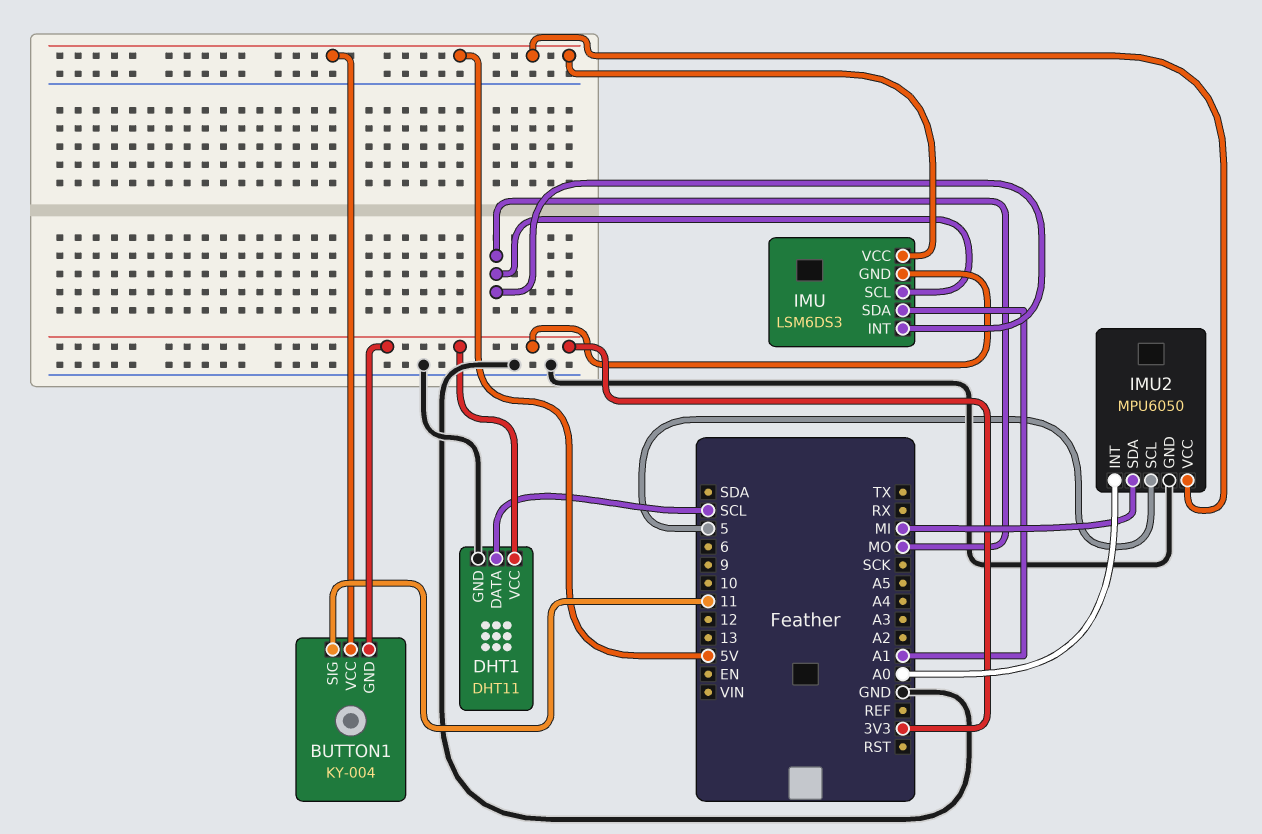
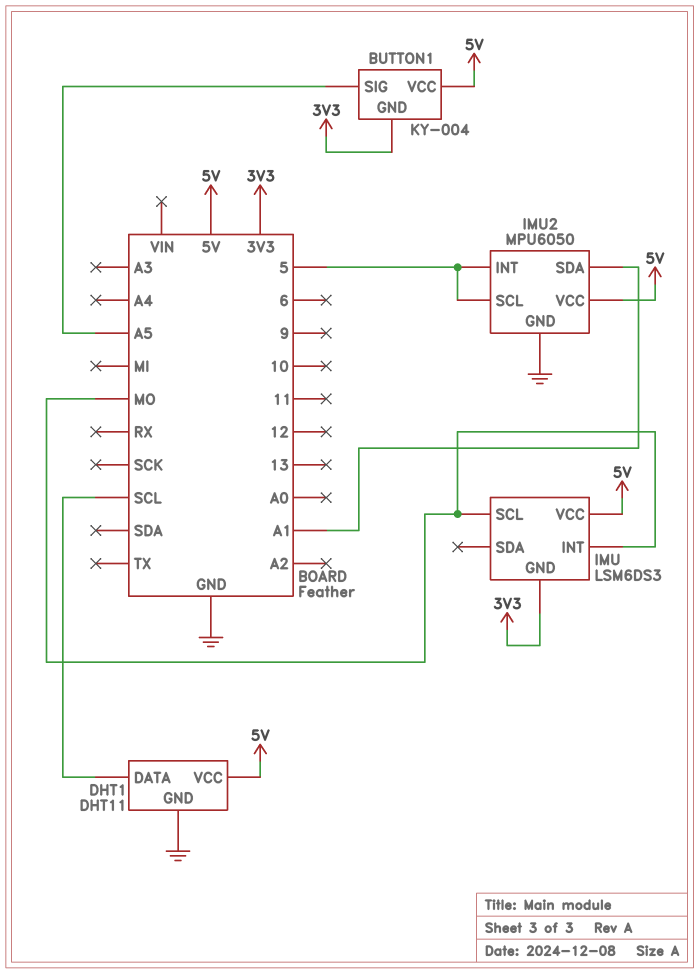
BUTTON1 pin SIG: 11 -> A5
DHT1 pin VCC: 3V3 -> 5V
IMU pin SDA: A1 -> none
IMU2 pin INT: A0 -> 5
IMU2 pin SDA: MI -> A1

